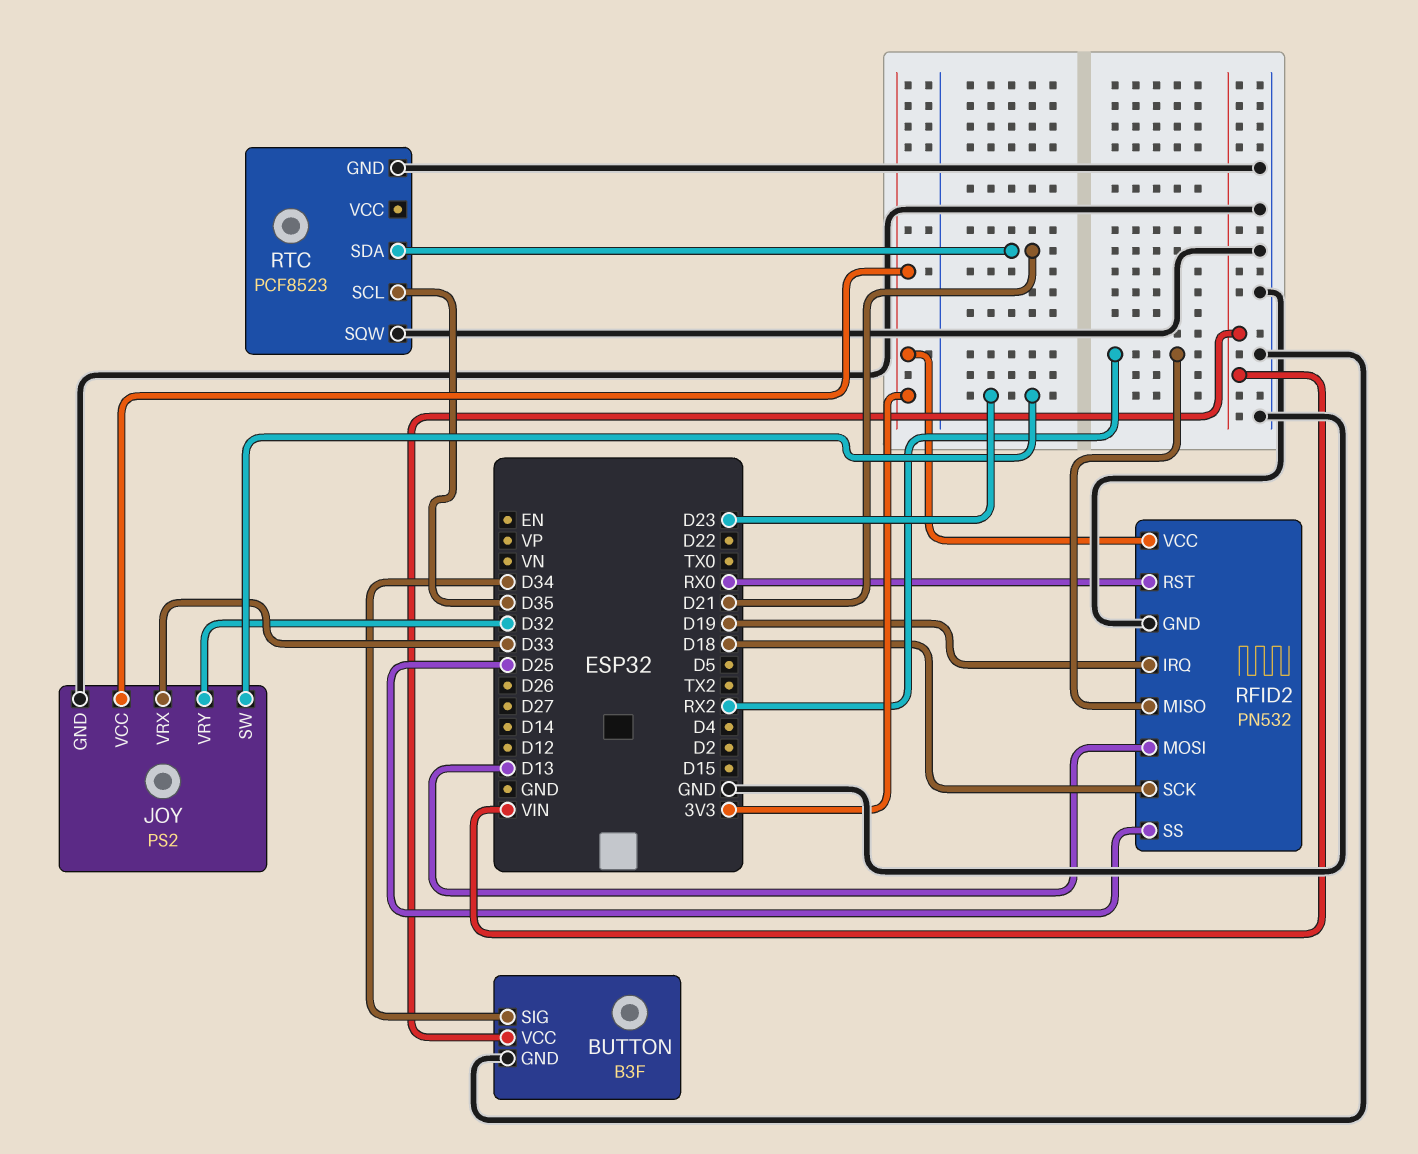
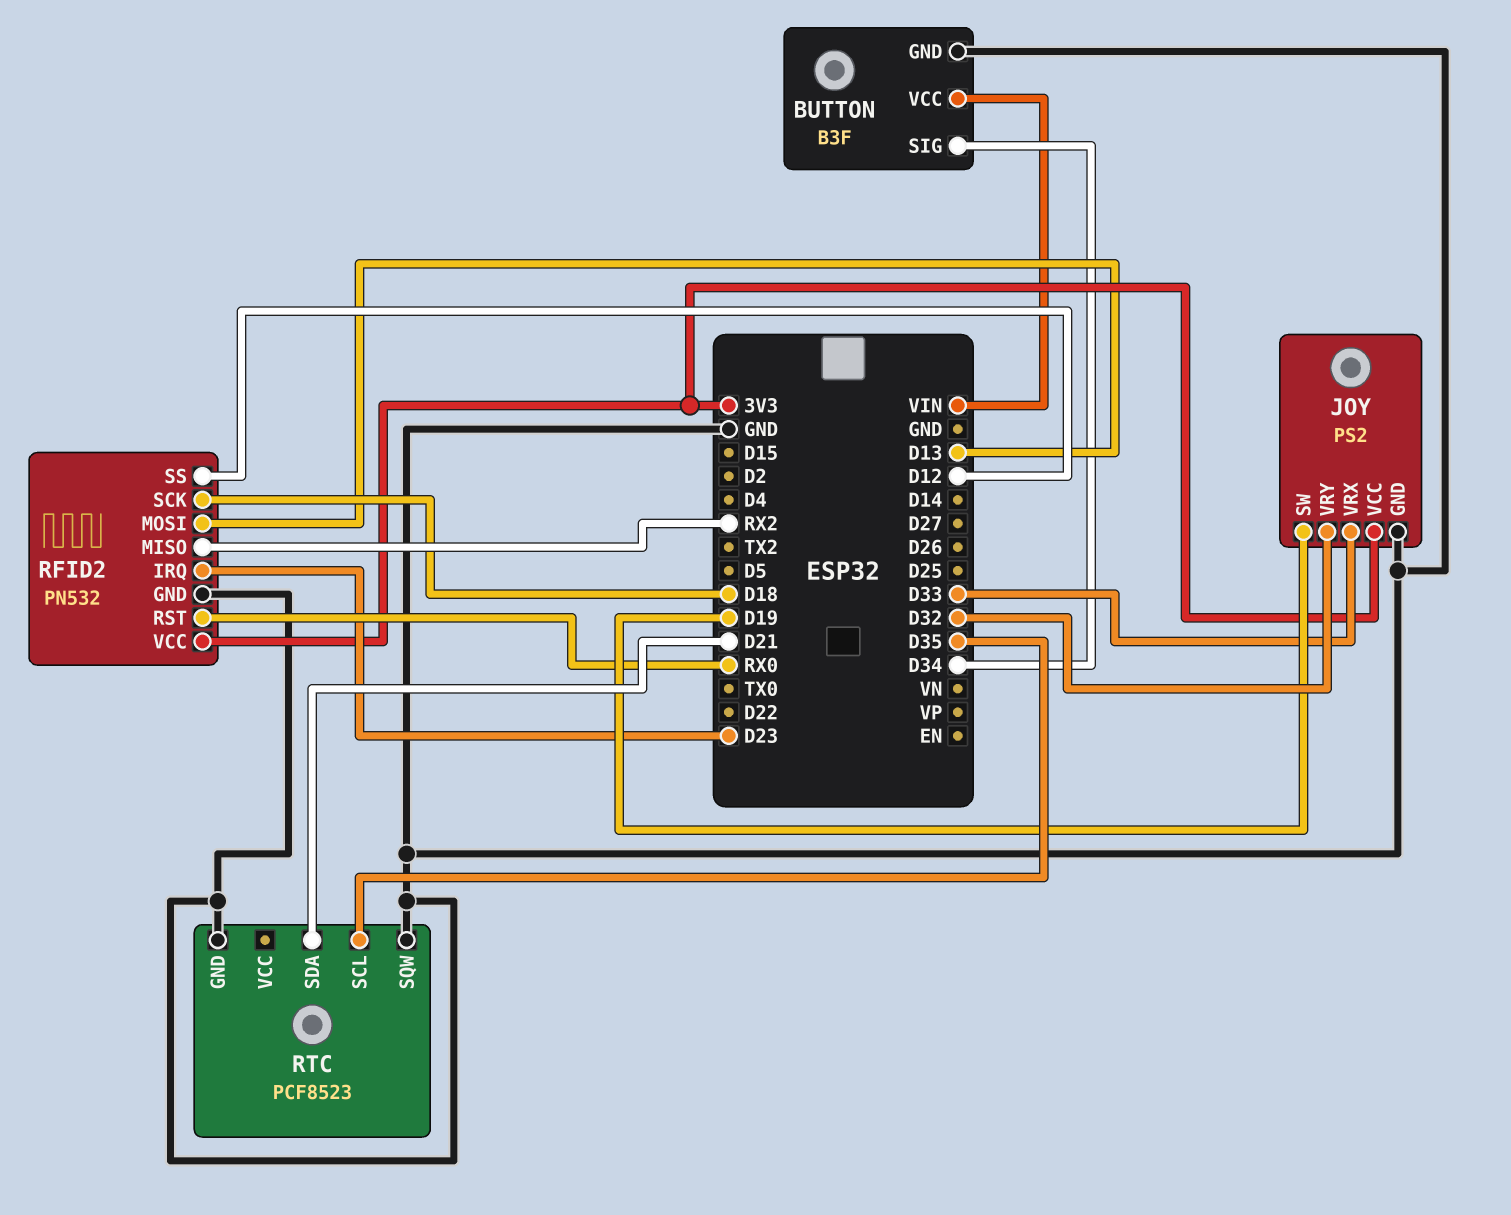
JOY pin SW: D23 -> D19
RFID2 pin IRQ: D19 -> D23
RFID2 pin SS: D25 -> D12

